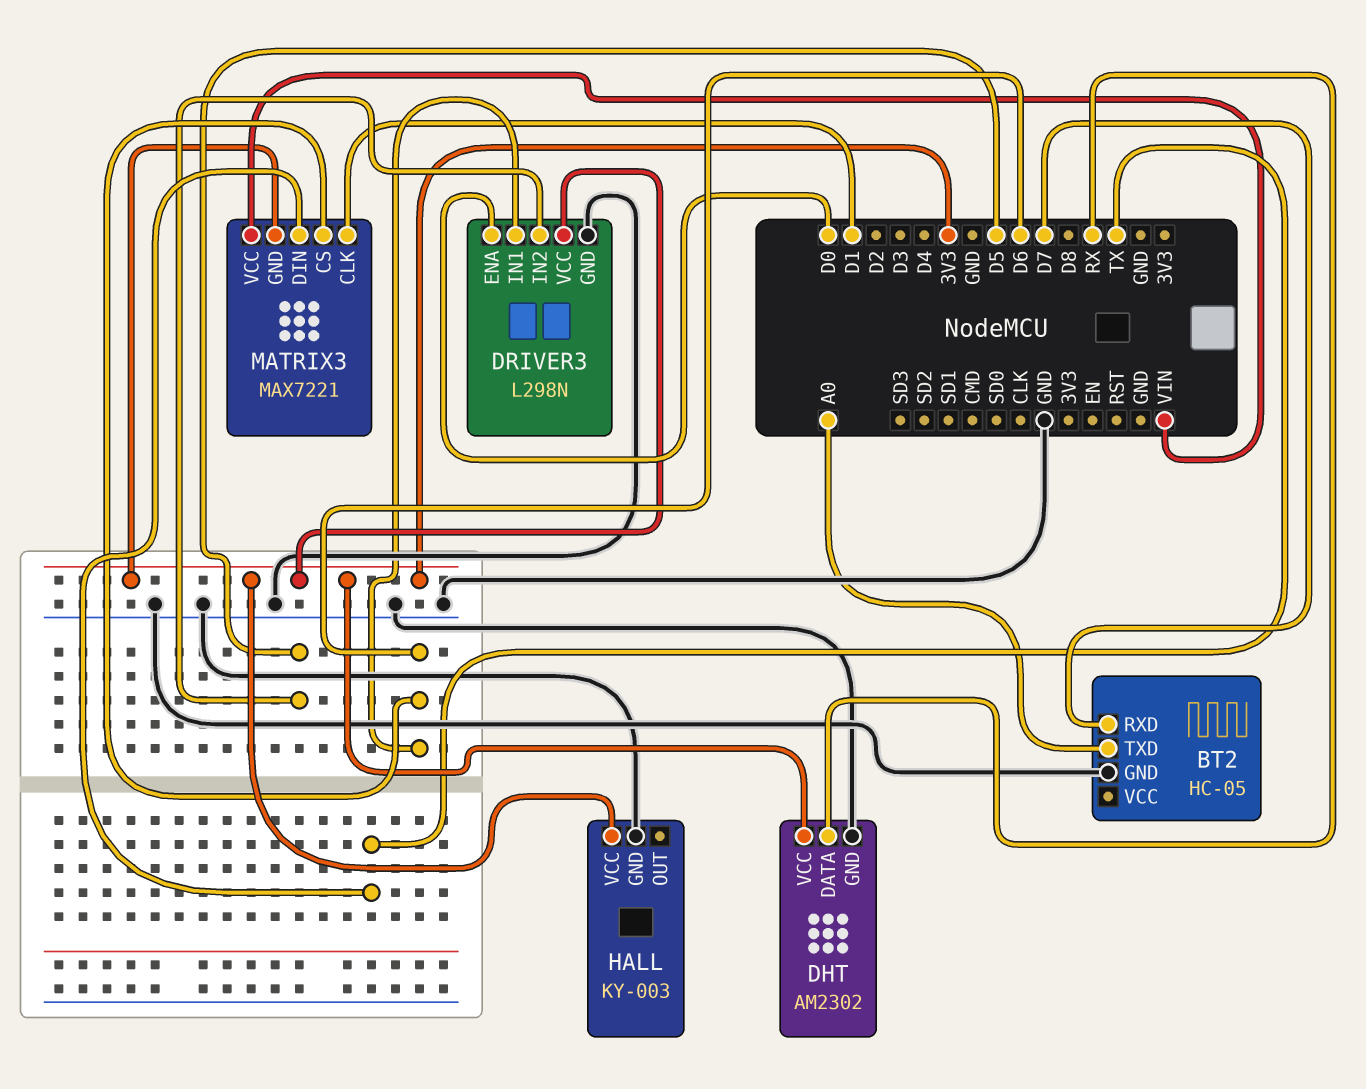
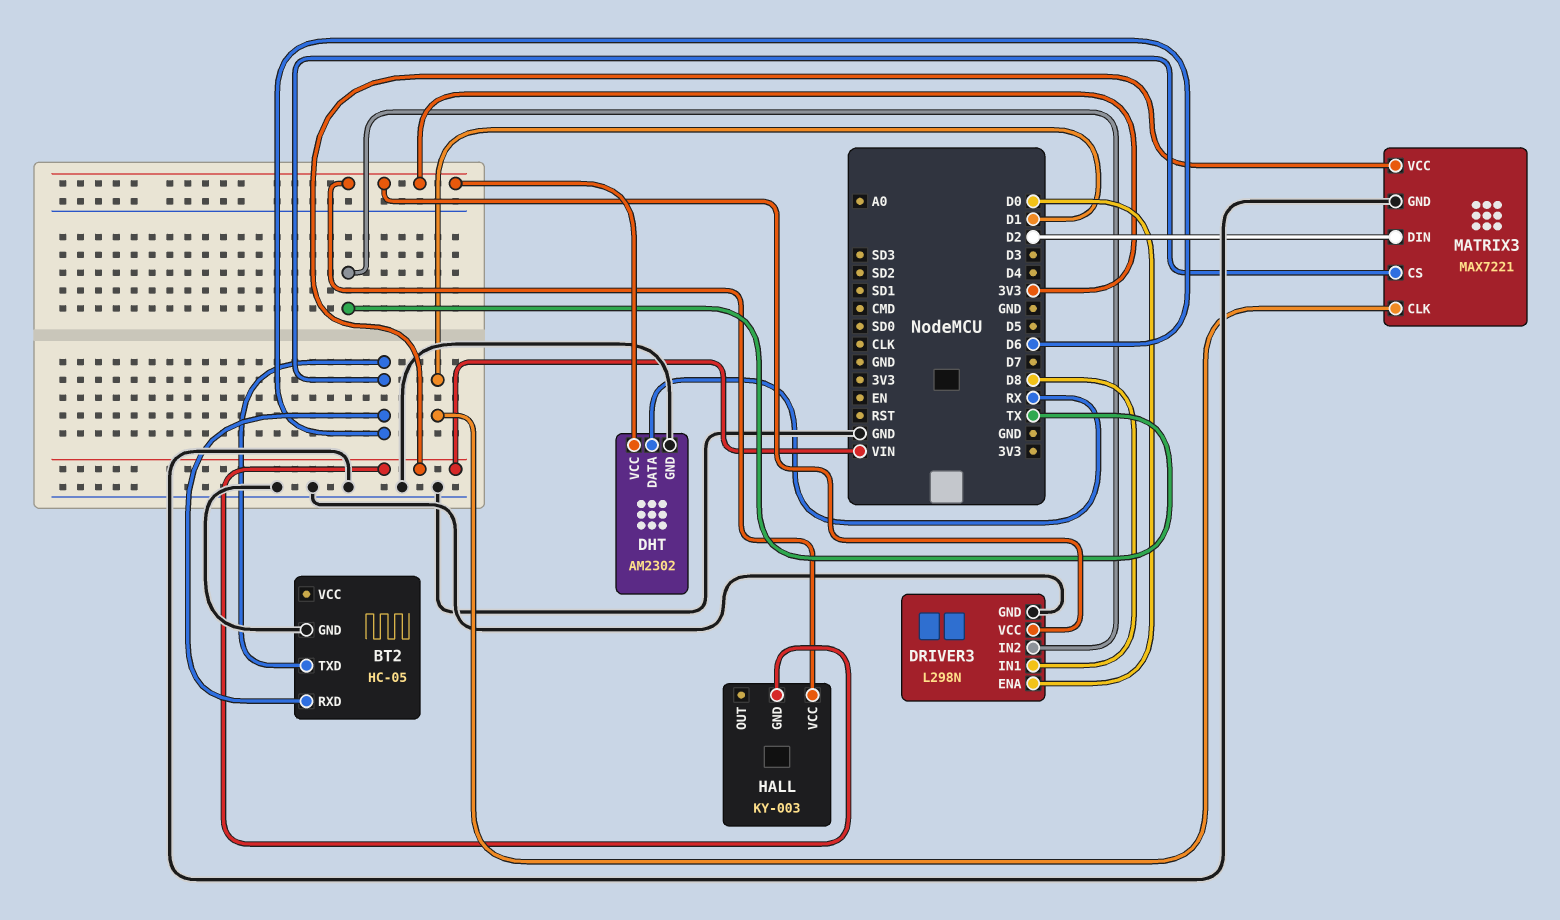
BT2 pin RXD: D7 -> D6
BT2 pin TXD: A0 -> D6
DRIVER3 pin IN1: D6 -> D8
DRIVER3 pin IN2: D5 -> TX
HALL pin GND: GND -> VIN
MATRIX3 pin DIN: TX -> D2
MATRIX3 pin GND: 3V3 -> GND

